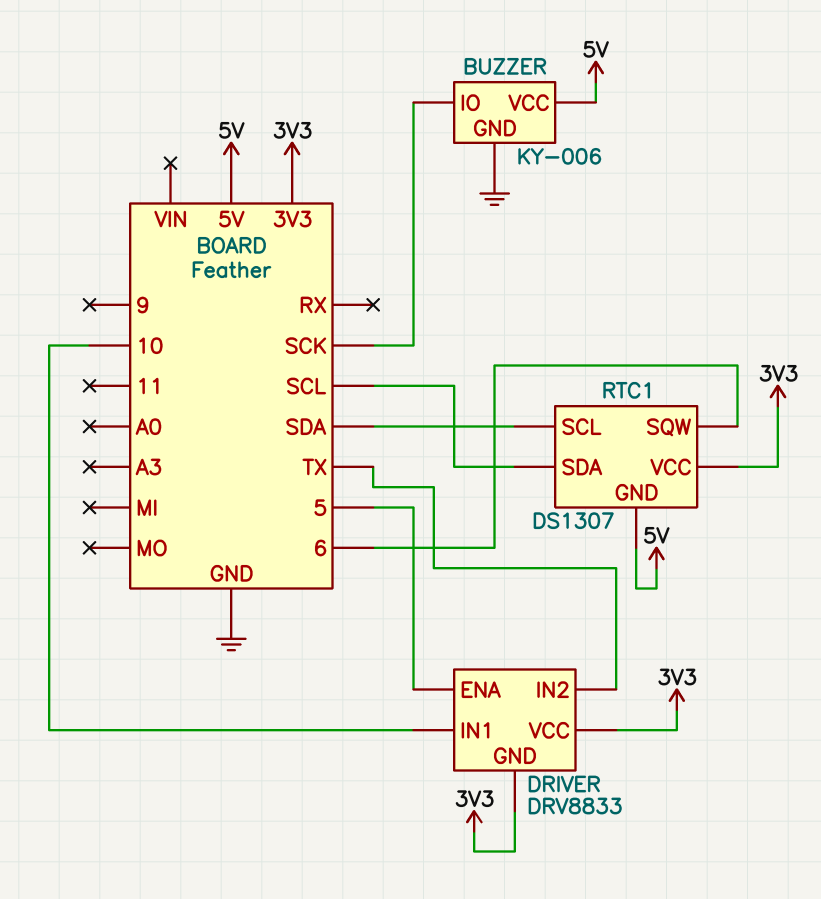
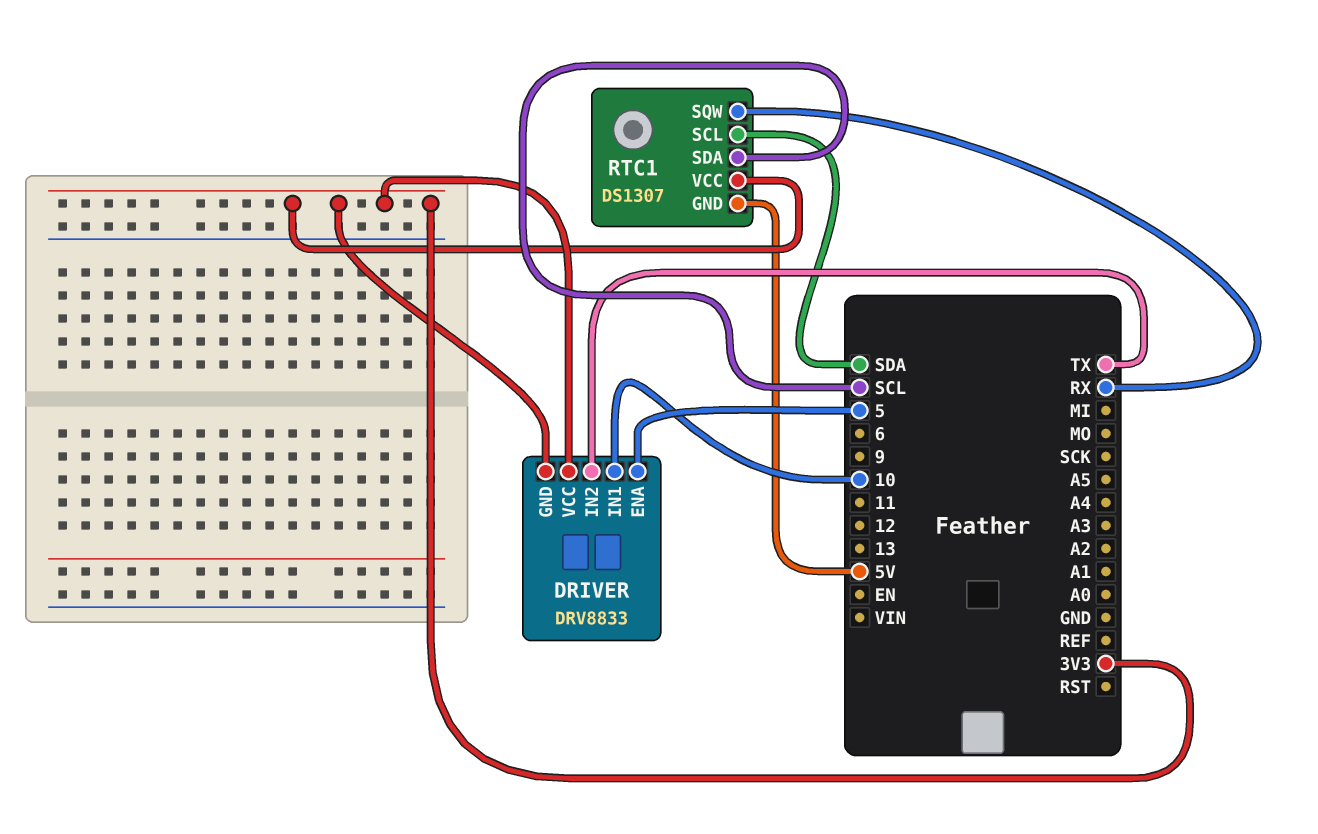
BUZZER: KY-006 -> none
BUZZER pin GND: GND -> none
BUZZER pin IO: SCK -> none
BUZZER pin VCC: 5V -> none
RTC1 pin SQW: 6 -> RX

